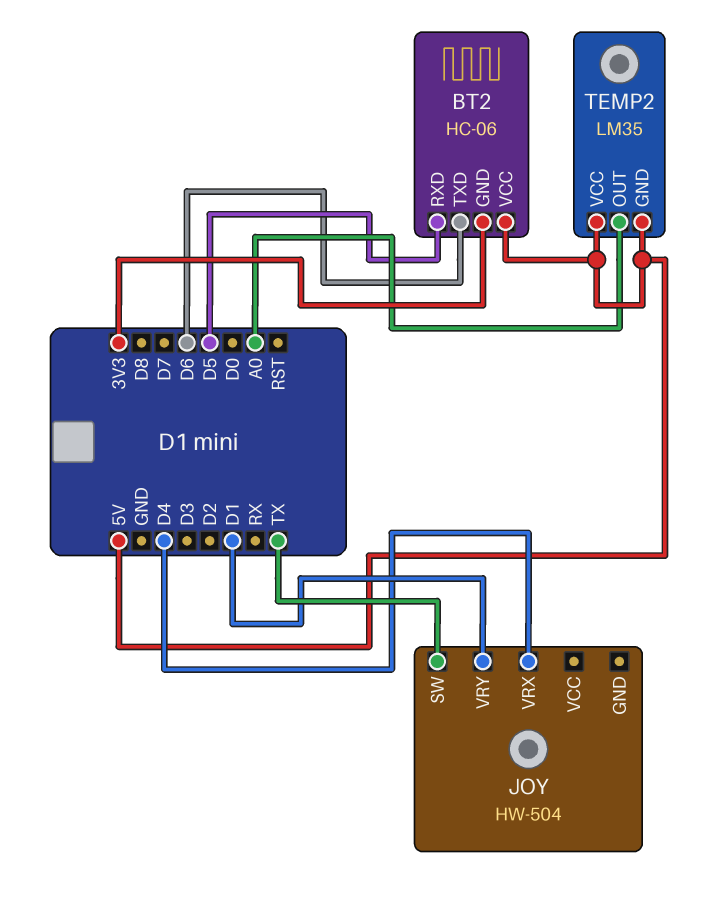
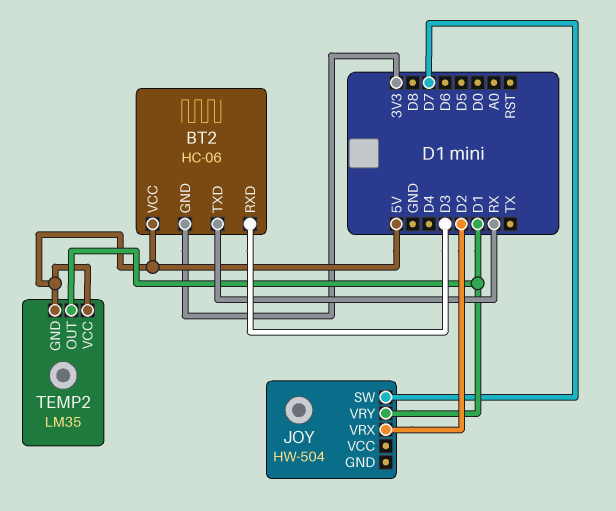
BT2 pin RXD: D5 -> D3
BT2 pin TXD: D6 -> RX
JOY pin SW: TX -> D7
JOY pin VRX: D4 -> D2
TEMP2 pin OUT: A0 -> D1

